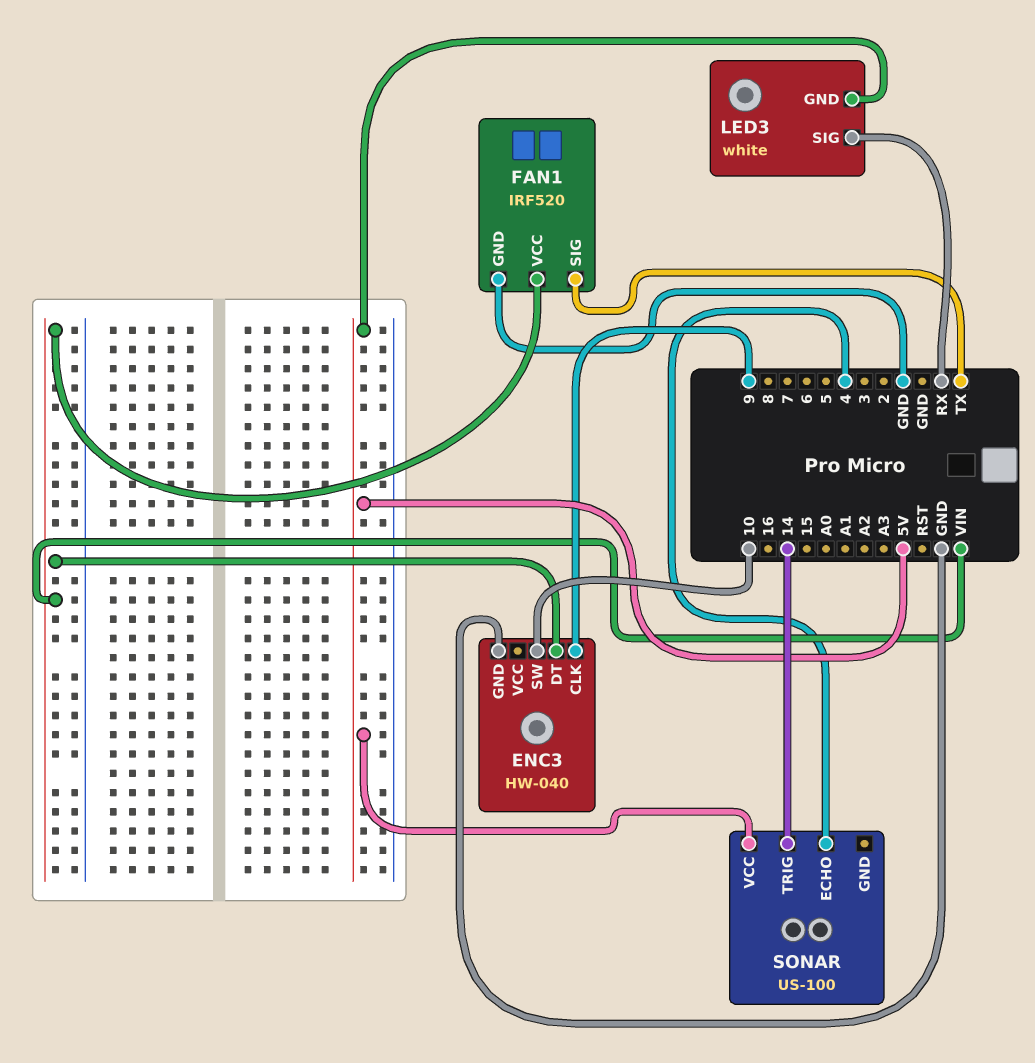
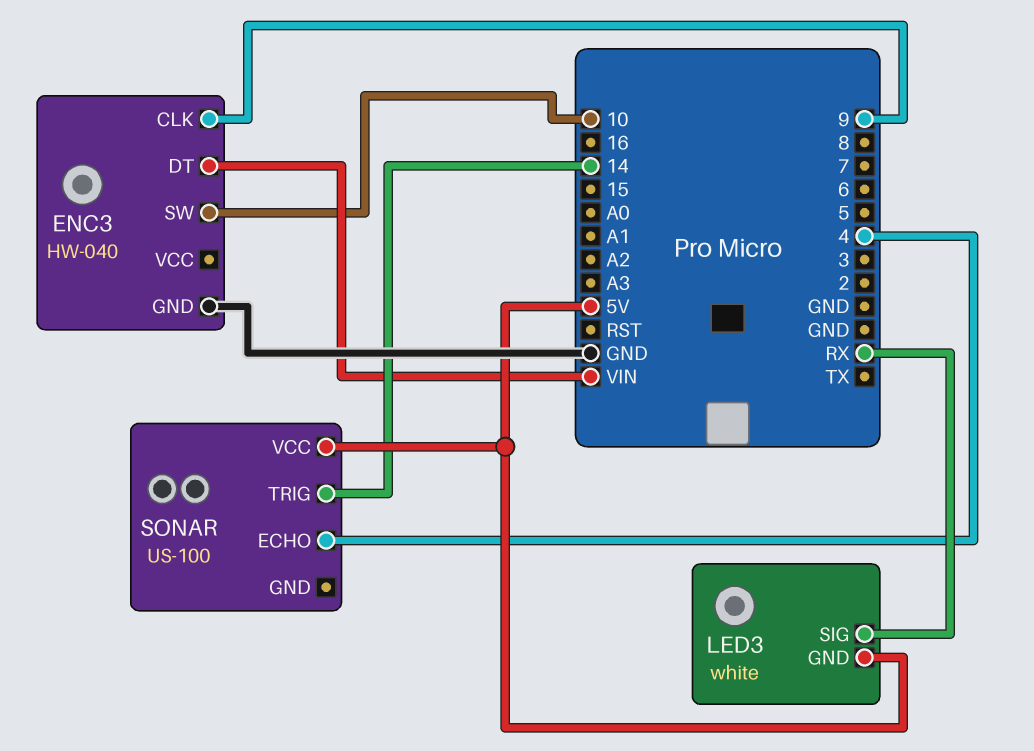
FAN1: IRF520 -> none
FAN1 pin GND: GND -> none
FAN1 pin SIG: TX -> none
FAN1 pin VCC: VIN -> none

